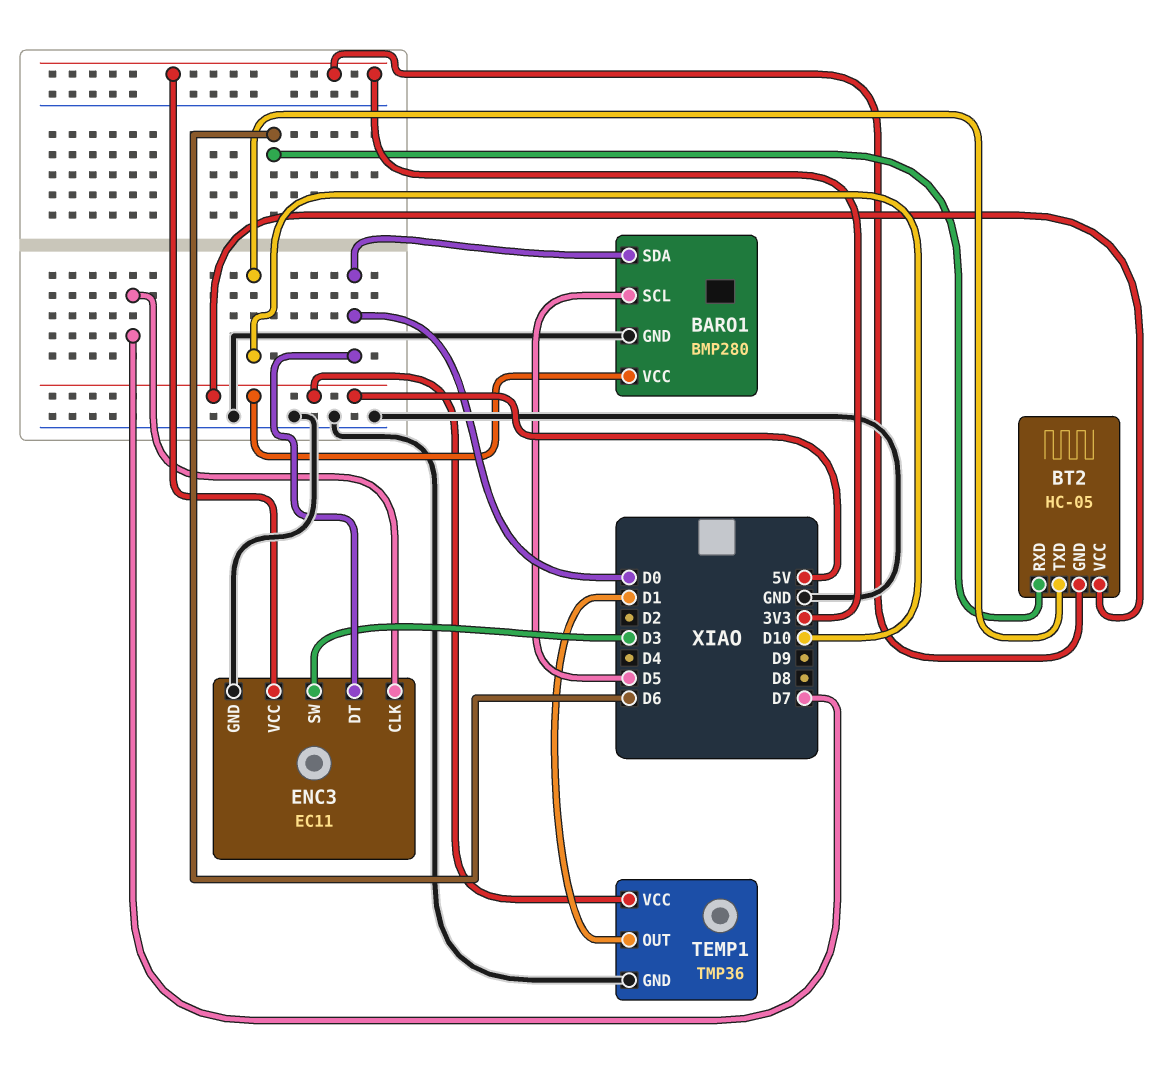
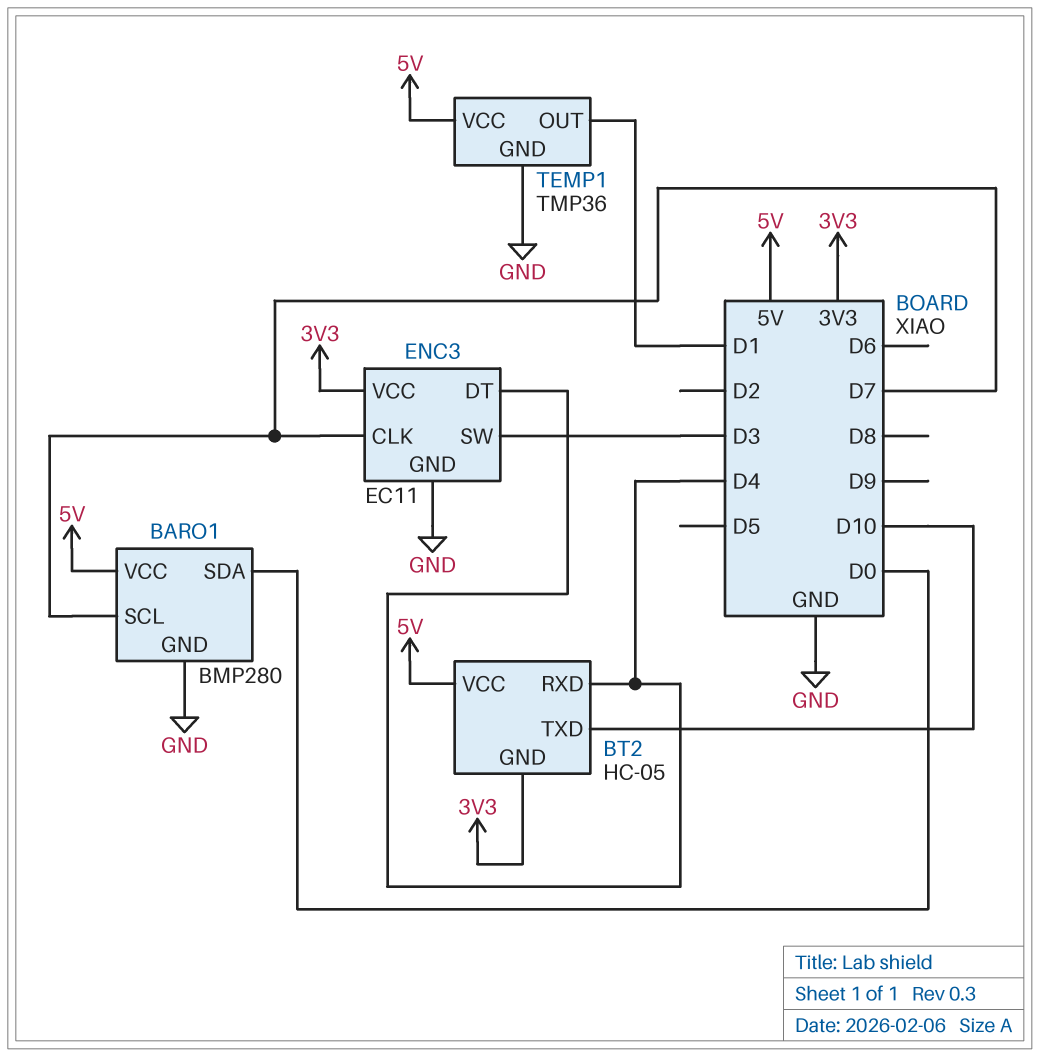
BARO1 pin SCL: D5 -> D7
BT2 pin RXD: D6 -> D4
ENC3 pin DT: D0 -> D4

